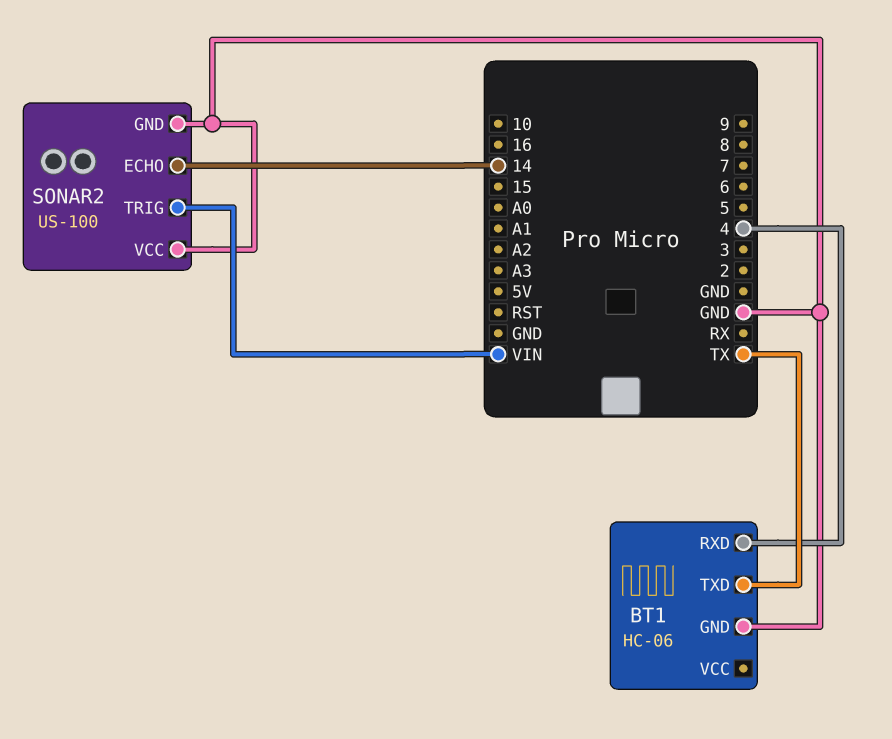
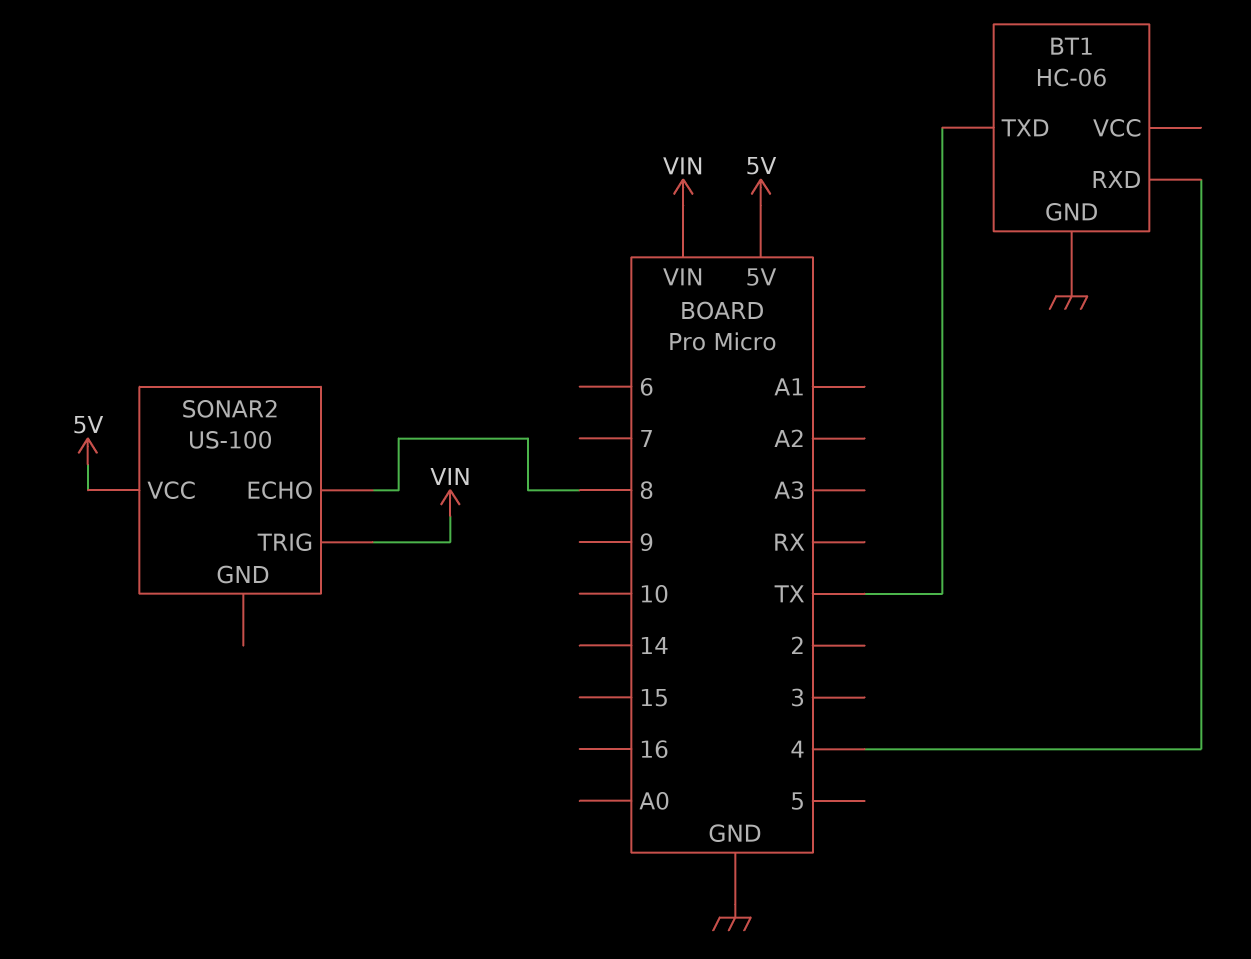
SONAR2 pin ECHO: 14 -> 8
SONAR2 pin GND: GND -> none
SONAR2 pin VCC: GND -> 5V

